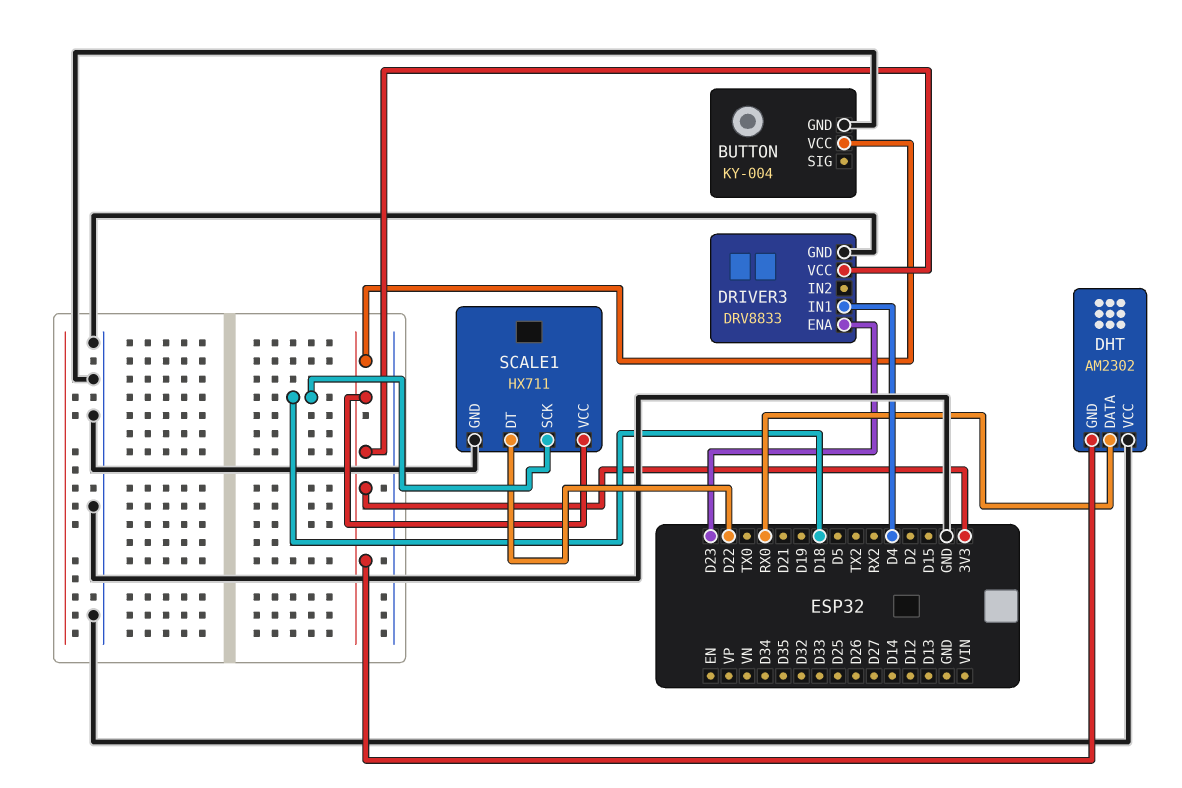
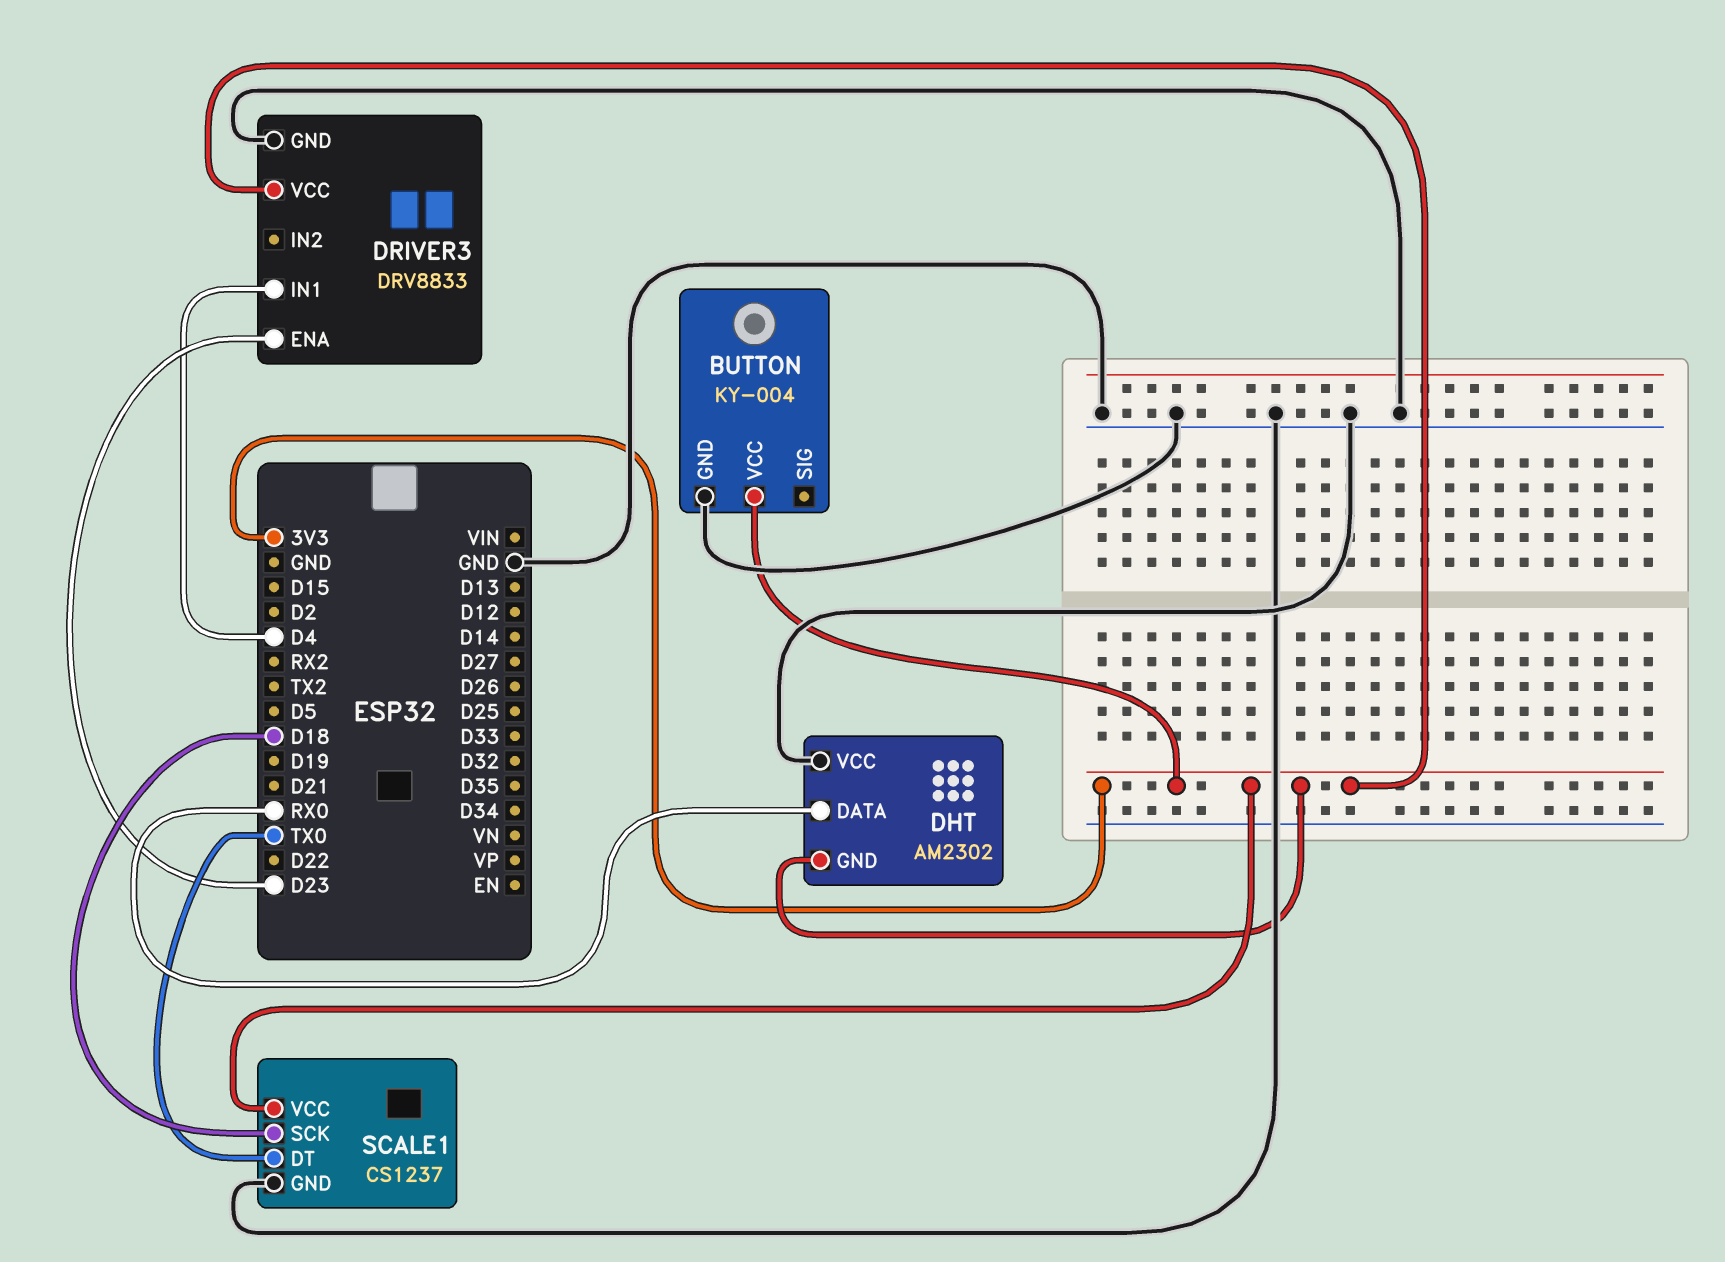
SCALE1: HX711 -> CS1237
SCALE1 pin DT: D22 -> TX0

